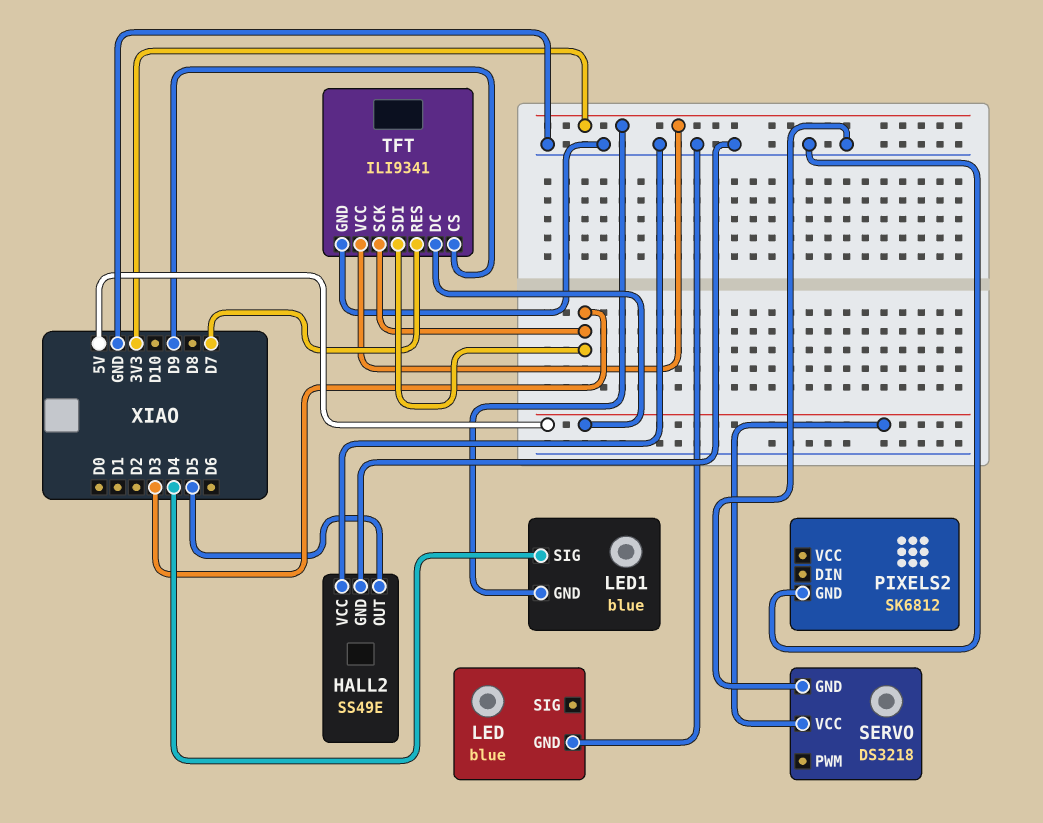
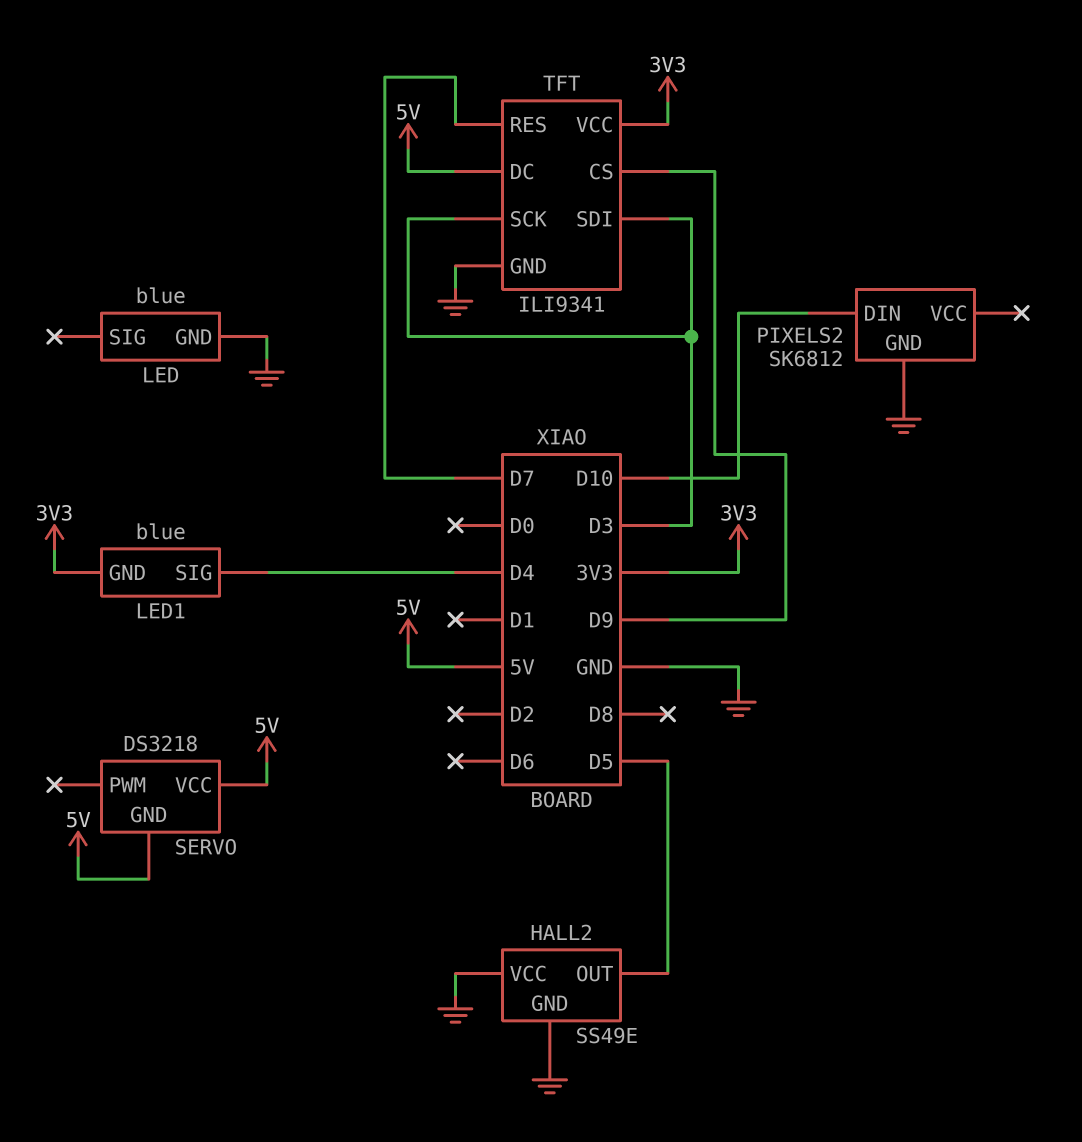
PIXELS2 pin DIN: none -> D10
SERVO pin GND: GND -> 5V

